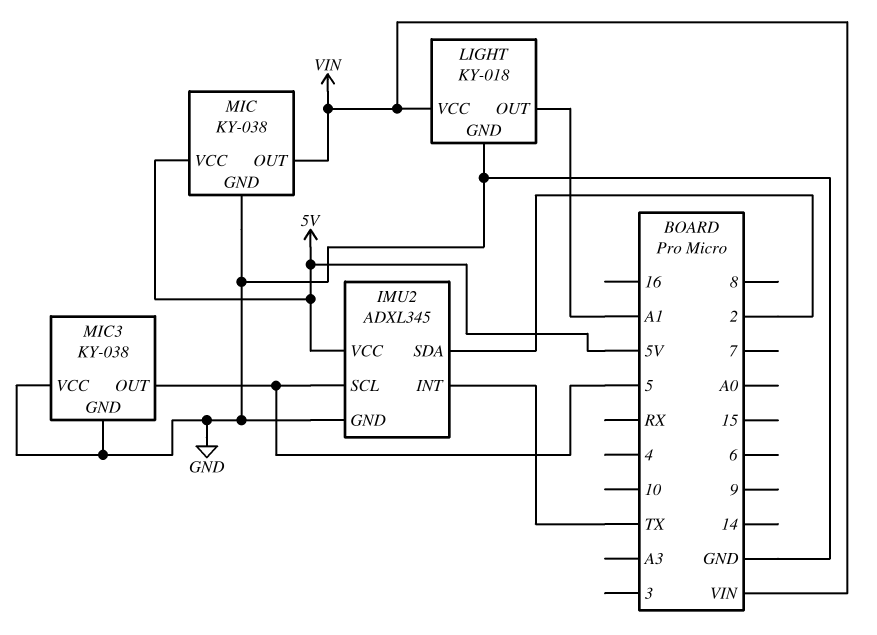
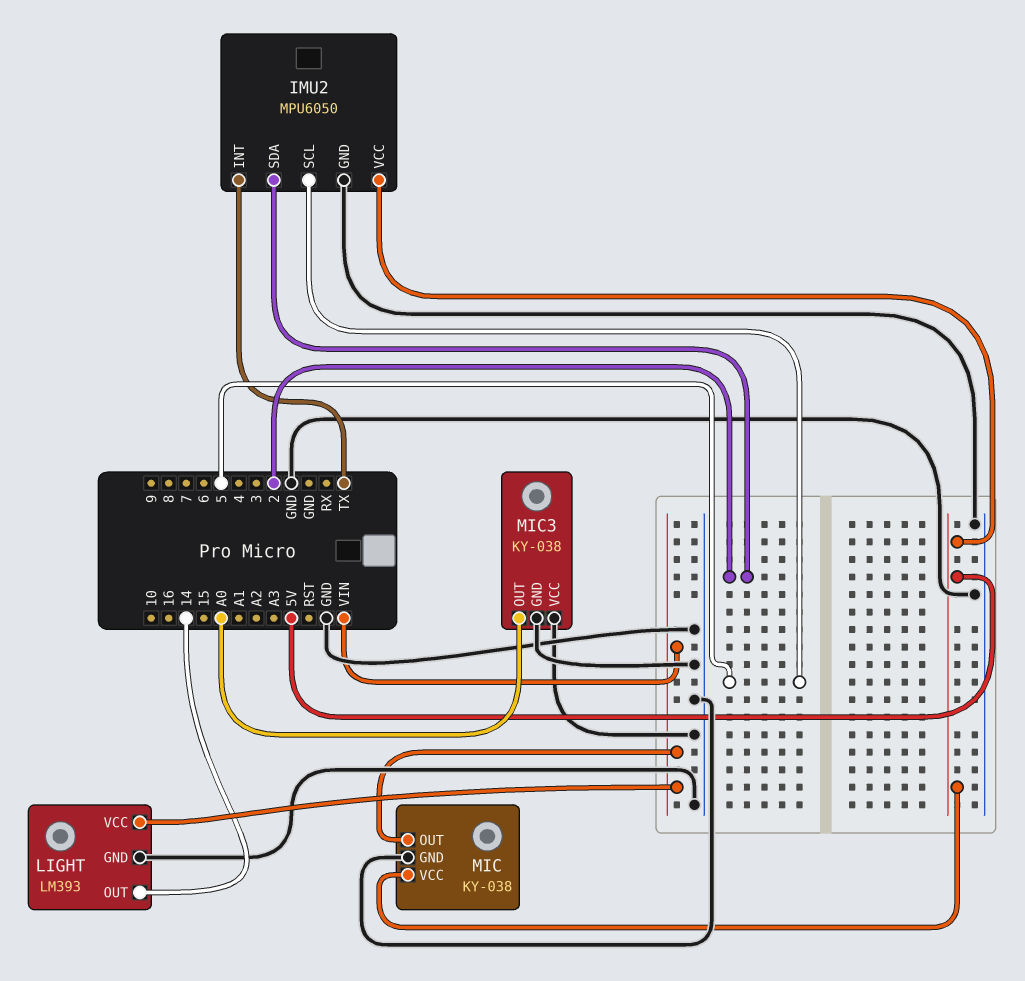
IMU2: ADXL345 -> MPU6050
LIGHT: KY-018 -> LM393
LIGHT pin OUT: A1 -> 14
MIC3 pin OUT: 5 -> A0

